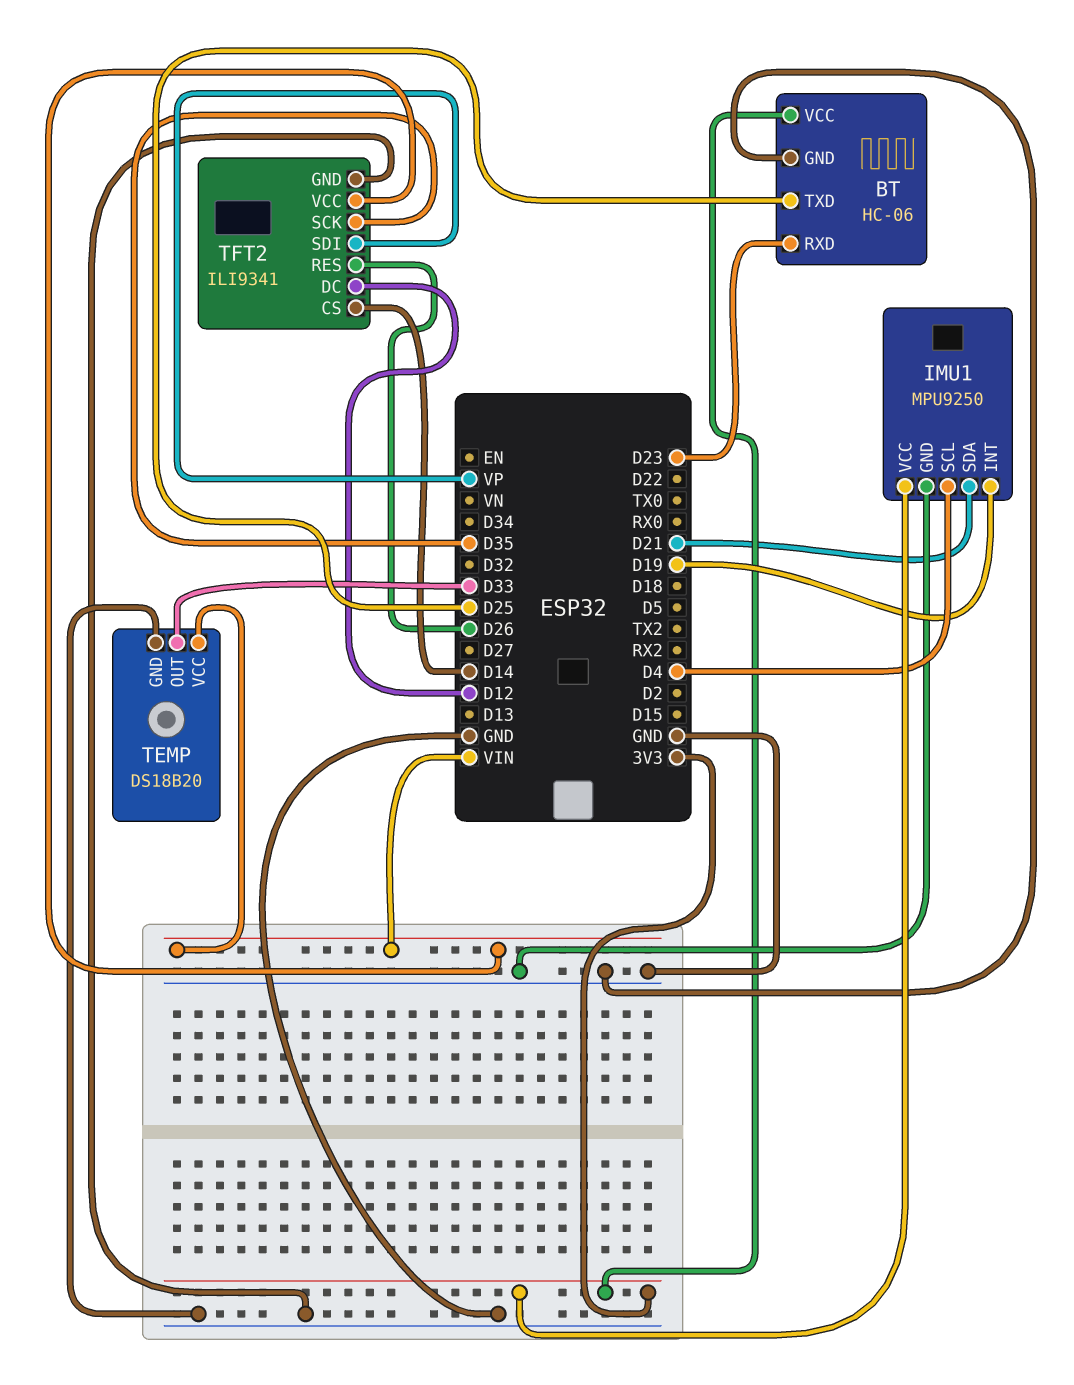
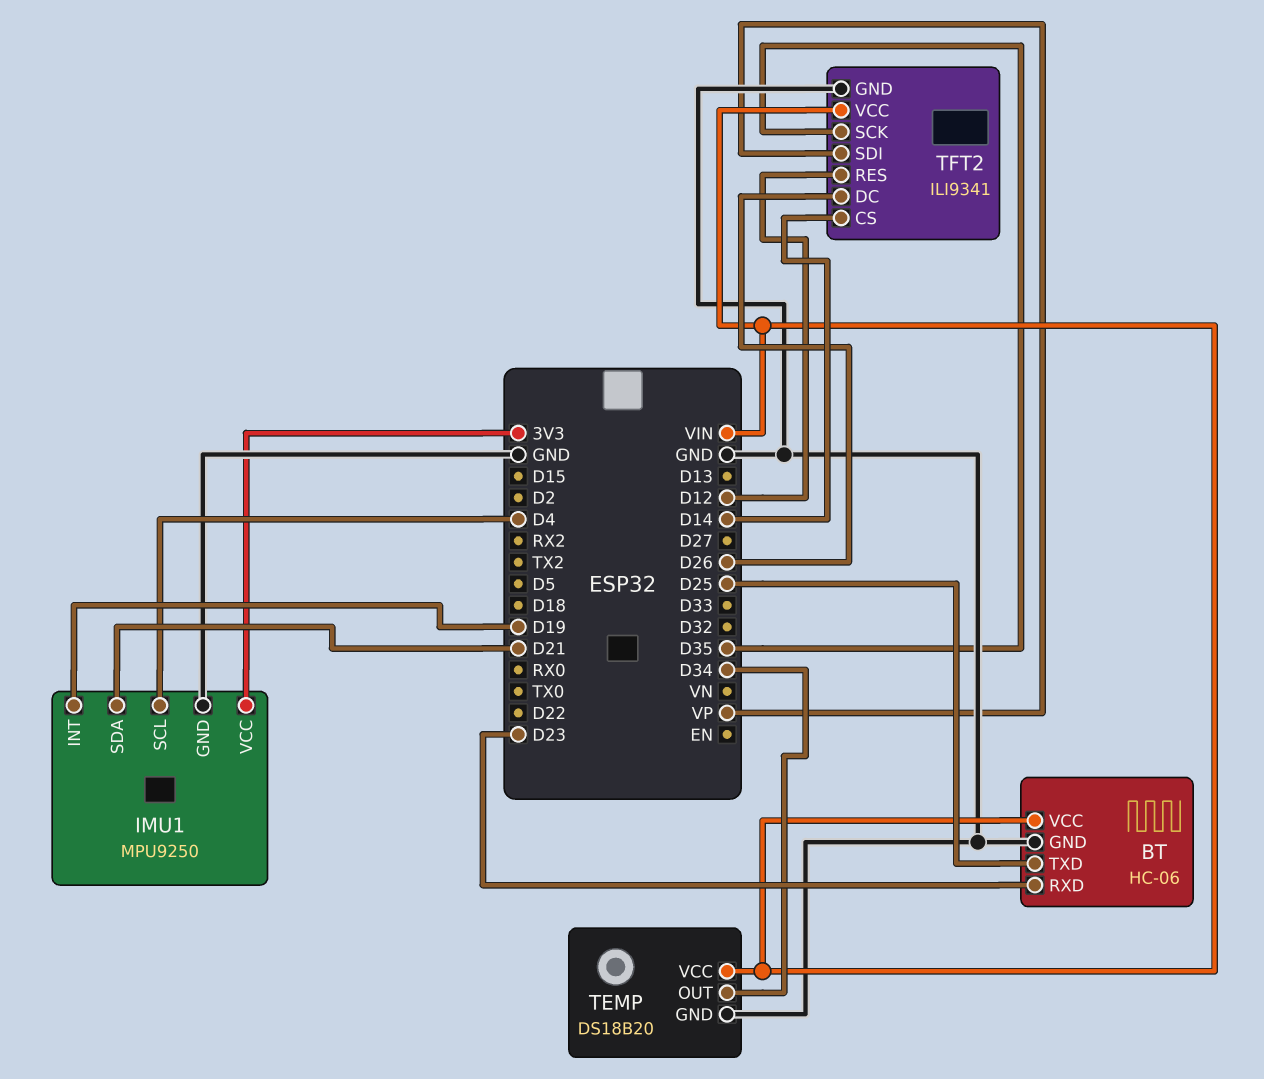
BT pin VCC: 3V3 -> VIN
TEMP pin OUT: D33 -> D34
TFT2 pin DC: D12 -> D26
TFT2 pin RES: D26 -> D12

